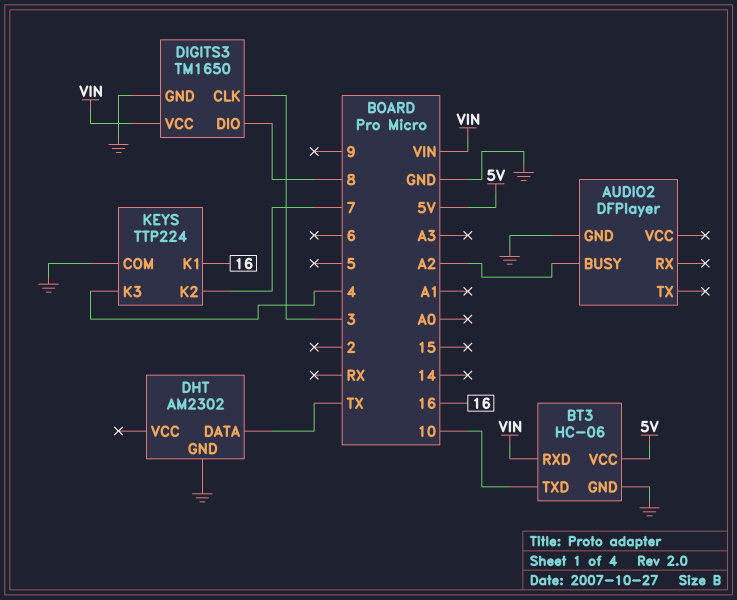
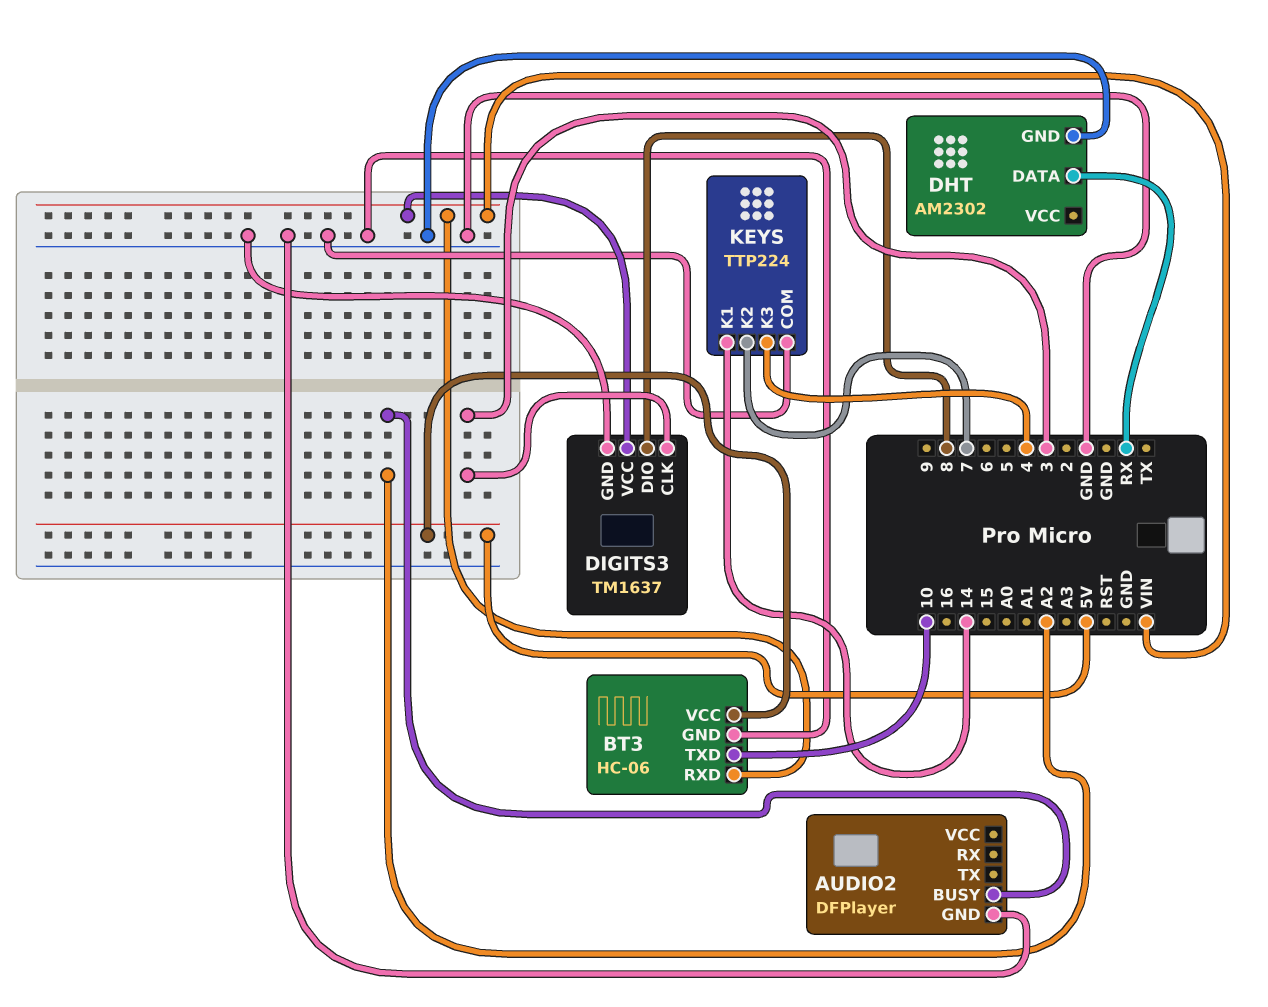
DHT pin DATA: TX -> RX
DIGITS3: TM1650 -> TM1637
KEYS pin K1: 16 -> 14

